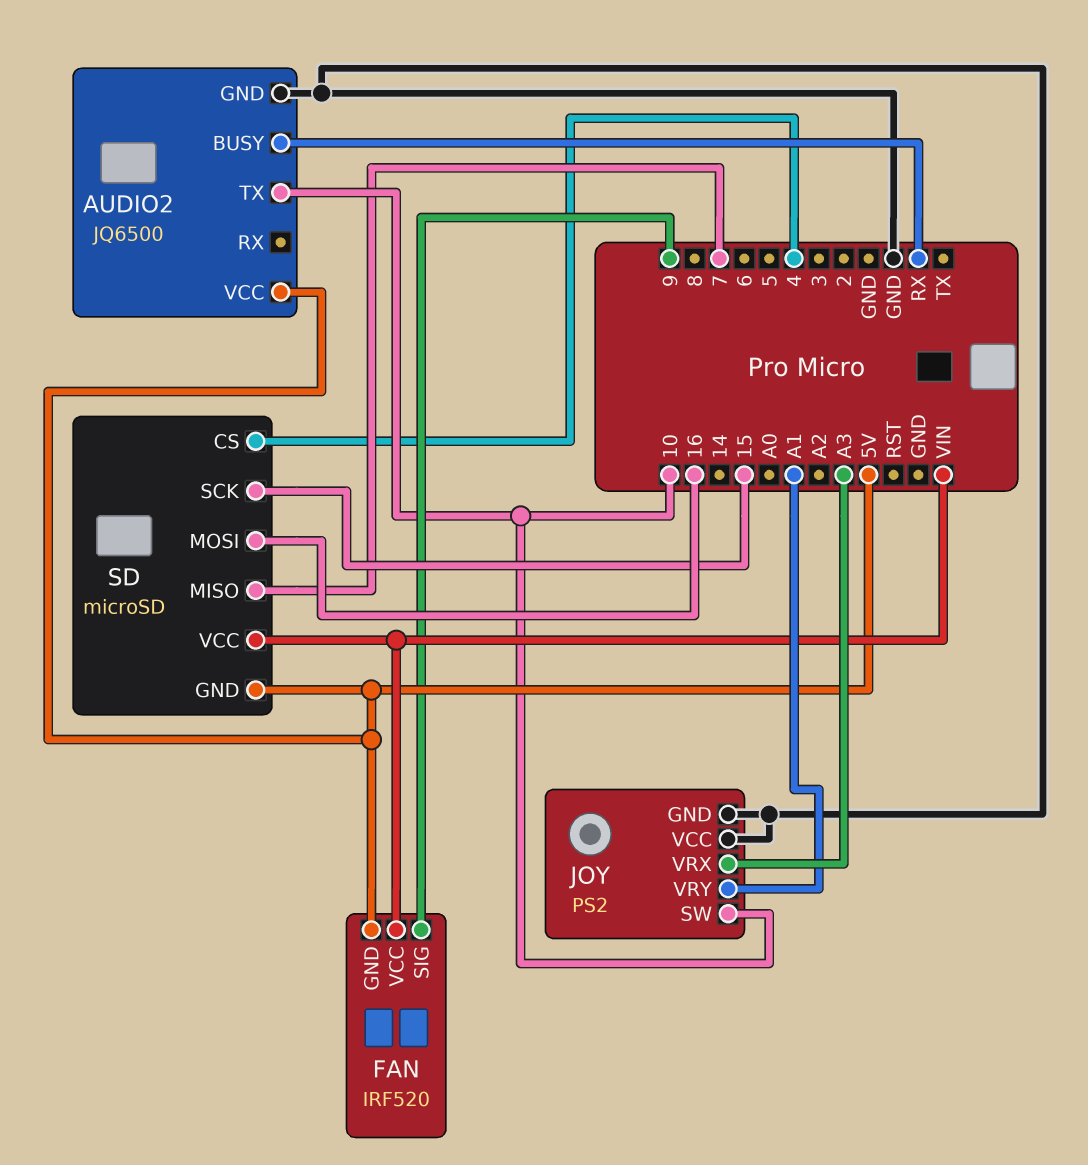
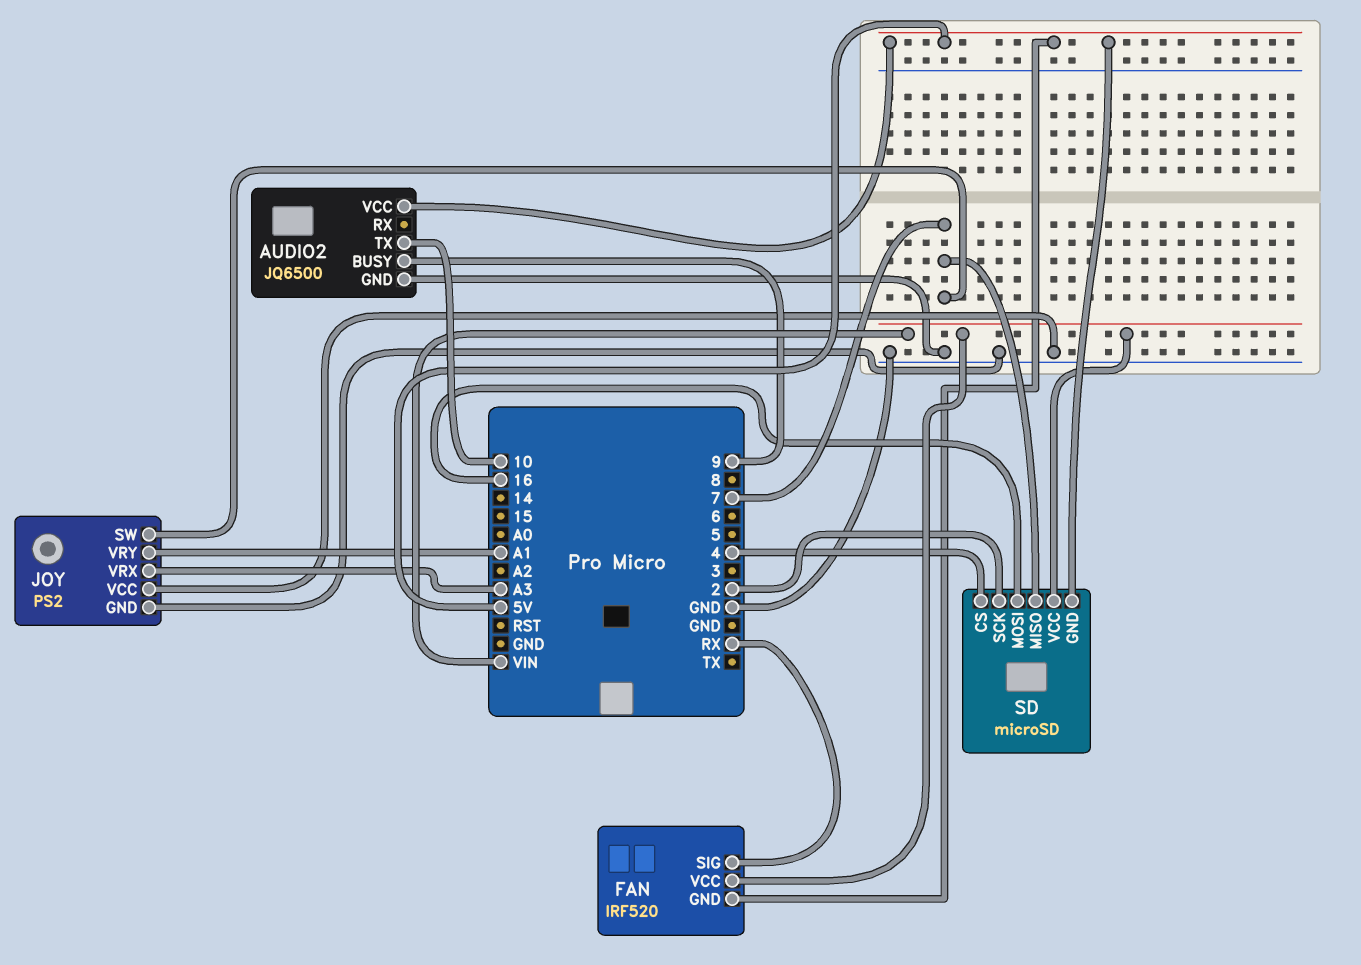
AUDIO2 pin BUSY: RX -> 9
FAN pin SIG: 9 -> RX
JOY pin SW: 10 -> 7
SD pin SCK: 15 -> 2

